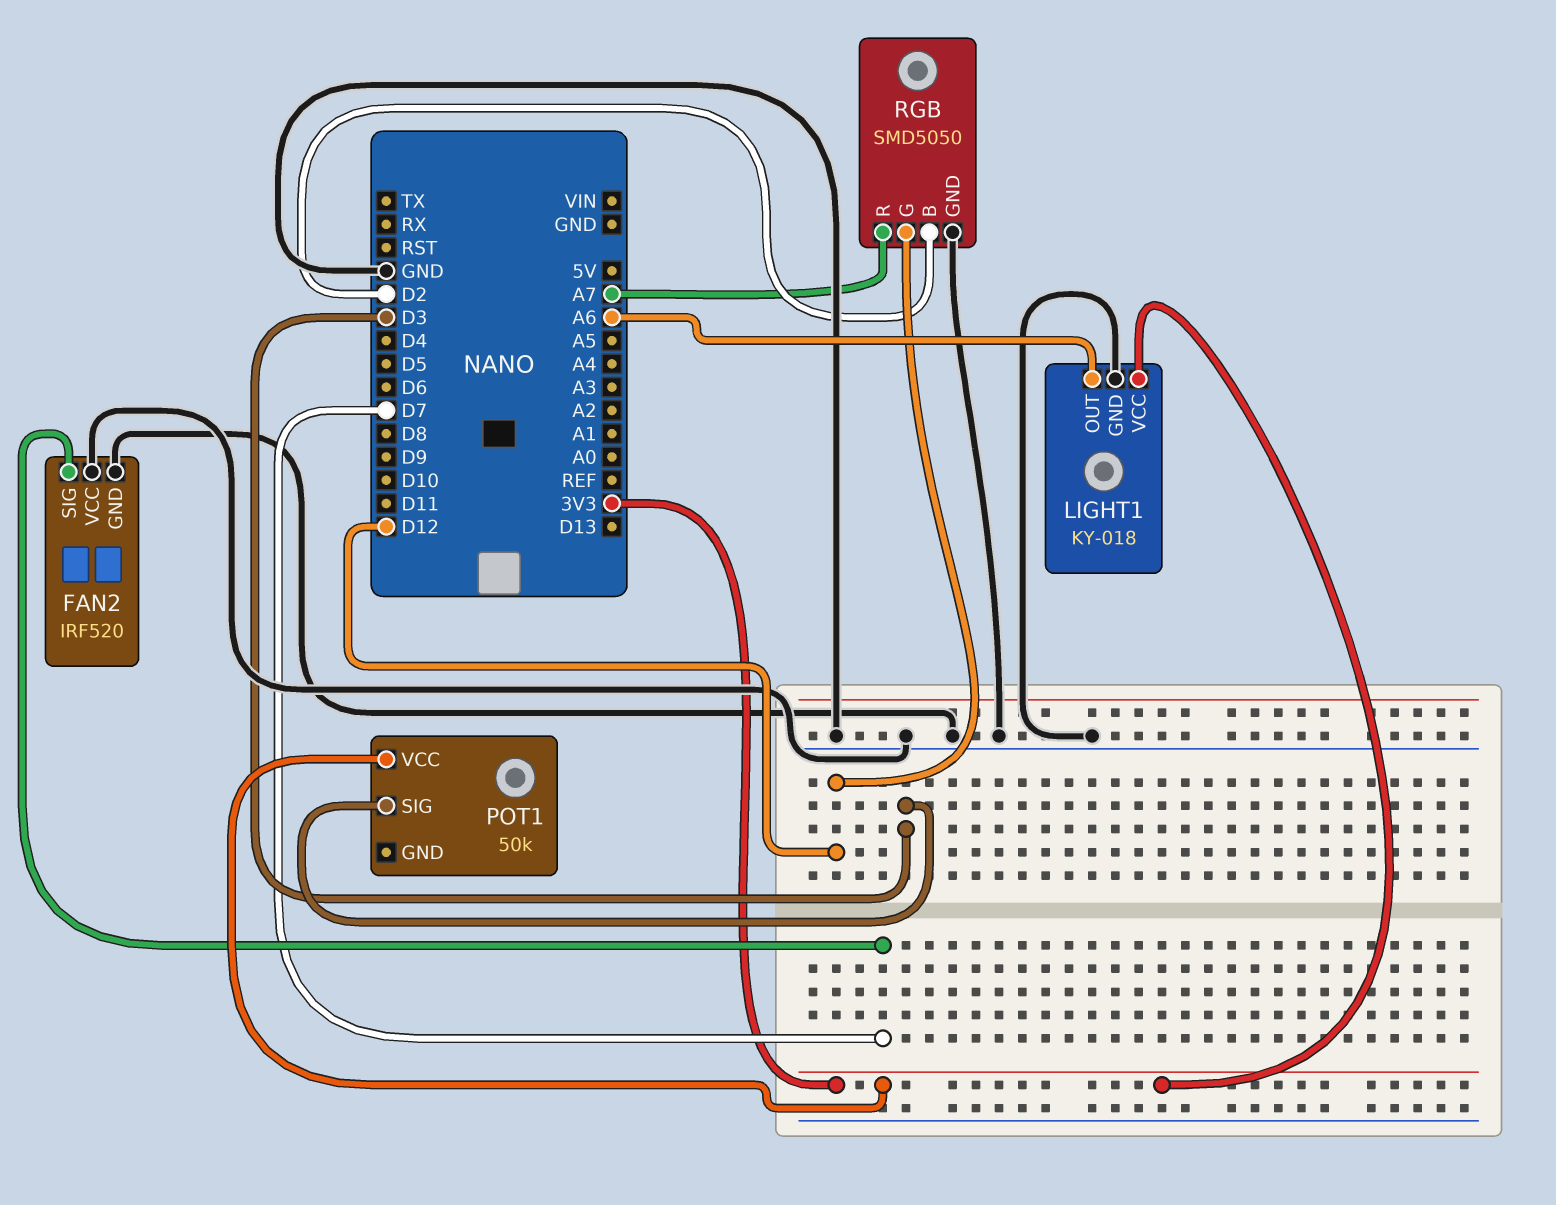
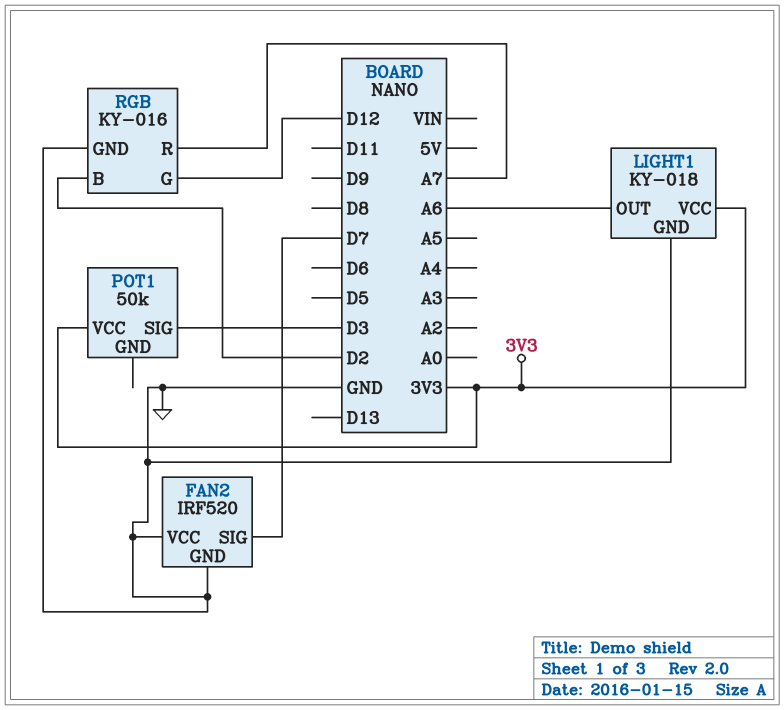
RGB: SMD5050 -> KY-016

